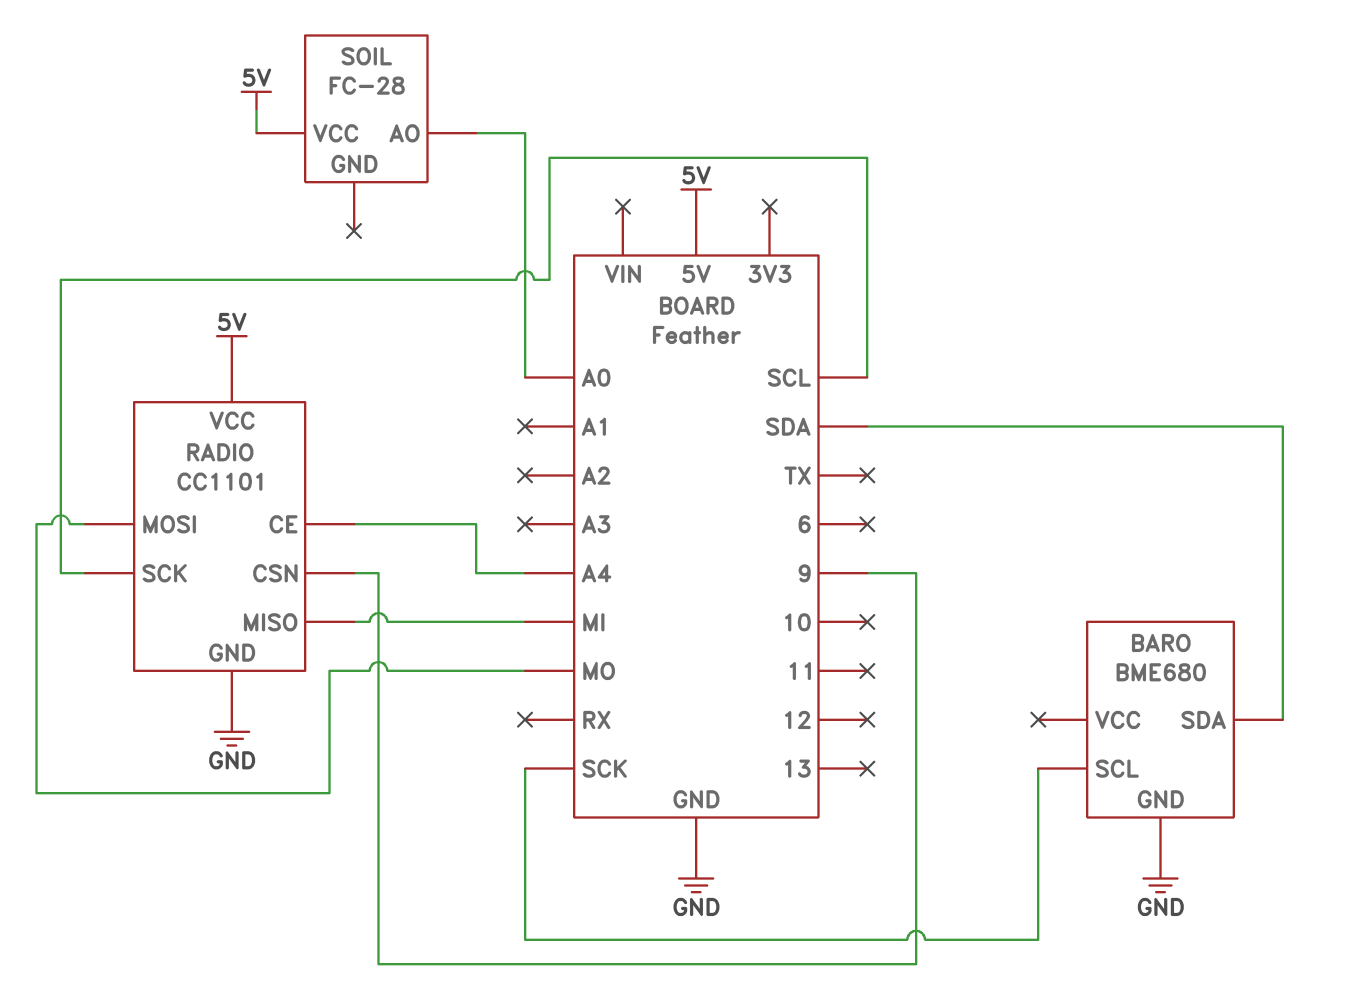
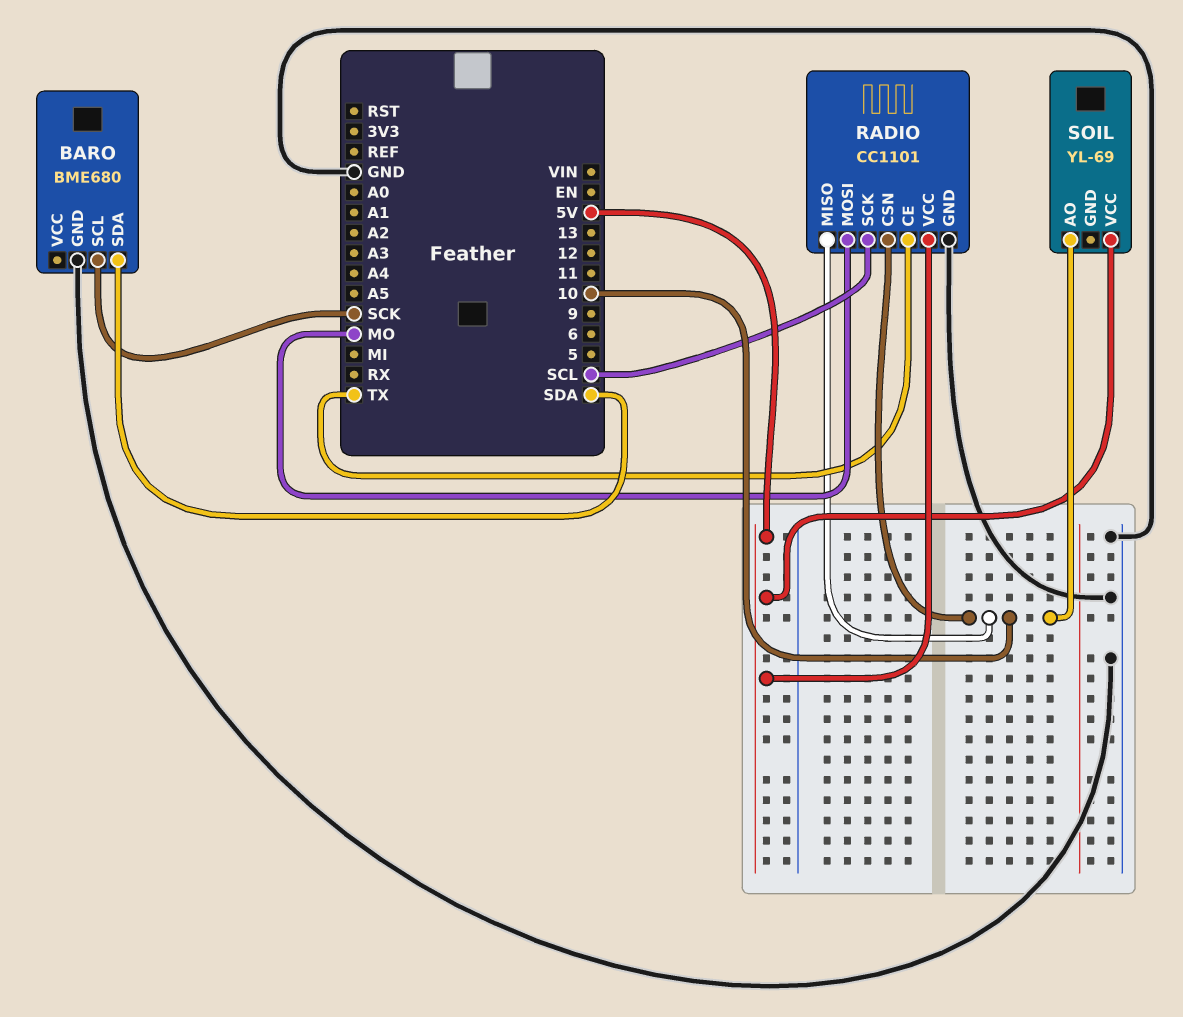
RADIO pin CE: A4 -> TX
RADIO pin CSN: 9 -> 10
RADIO pin MISO: MI -> 10
SOIL: FC-28 -> YL-69
SOIL pin AO: A0 -> 10

